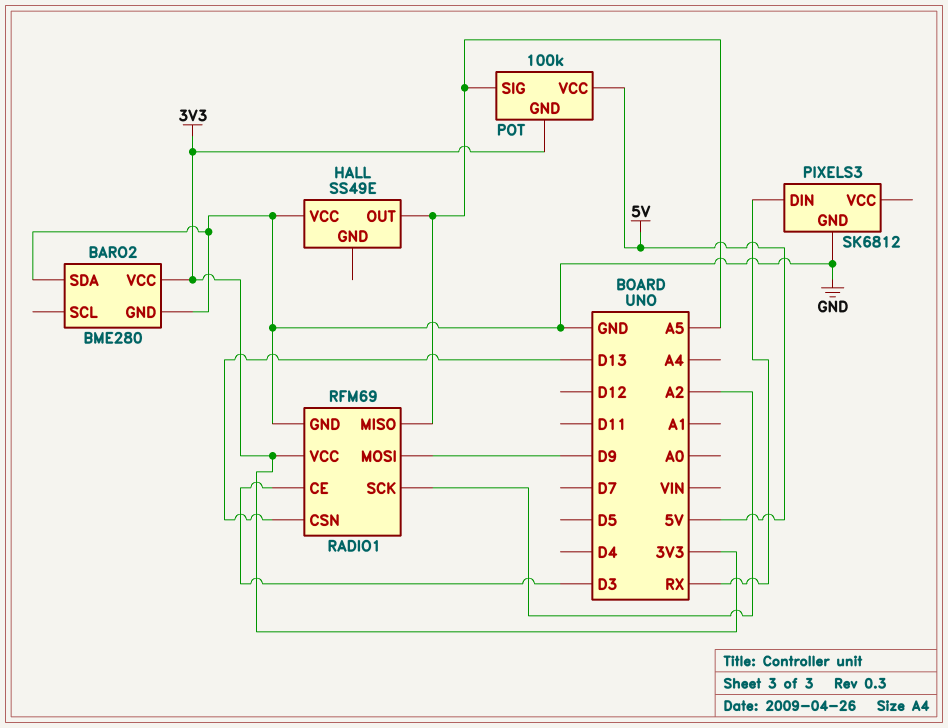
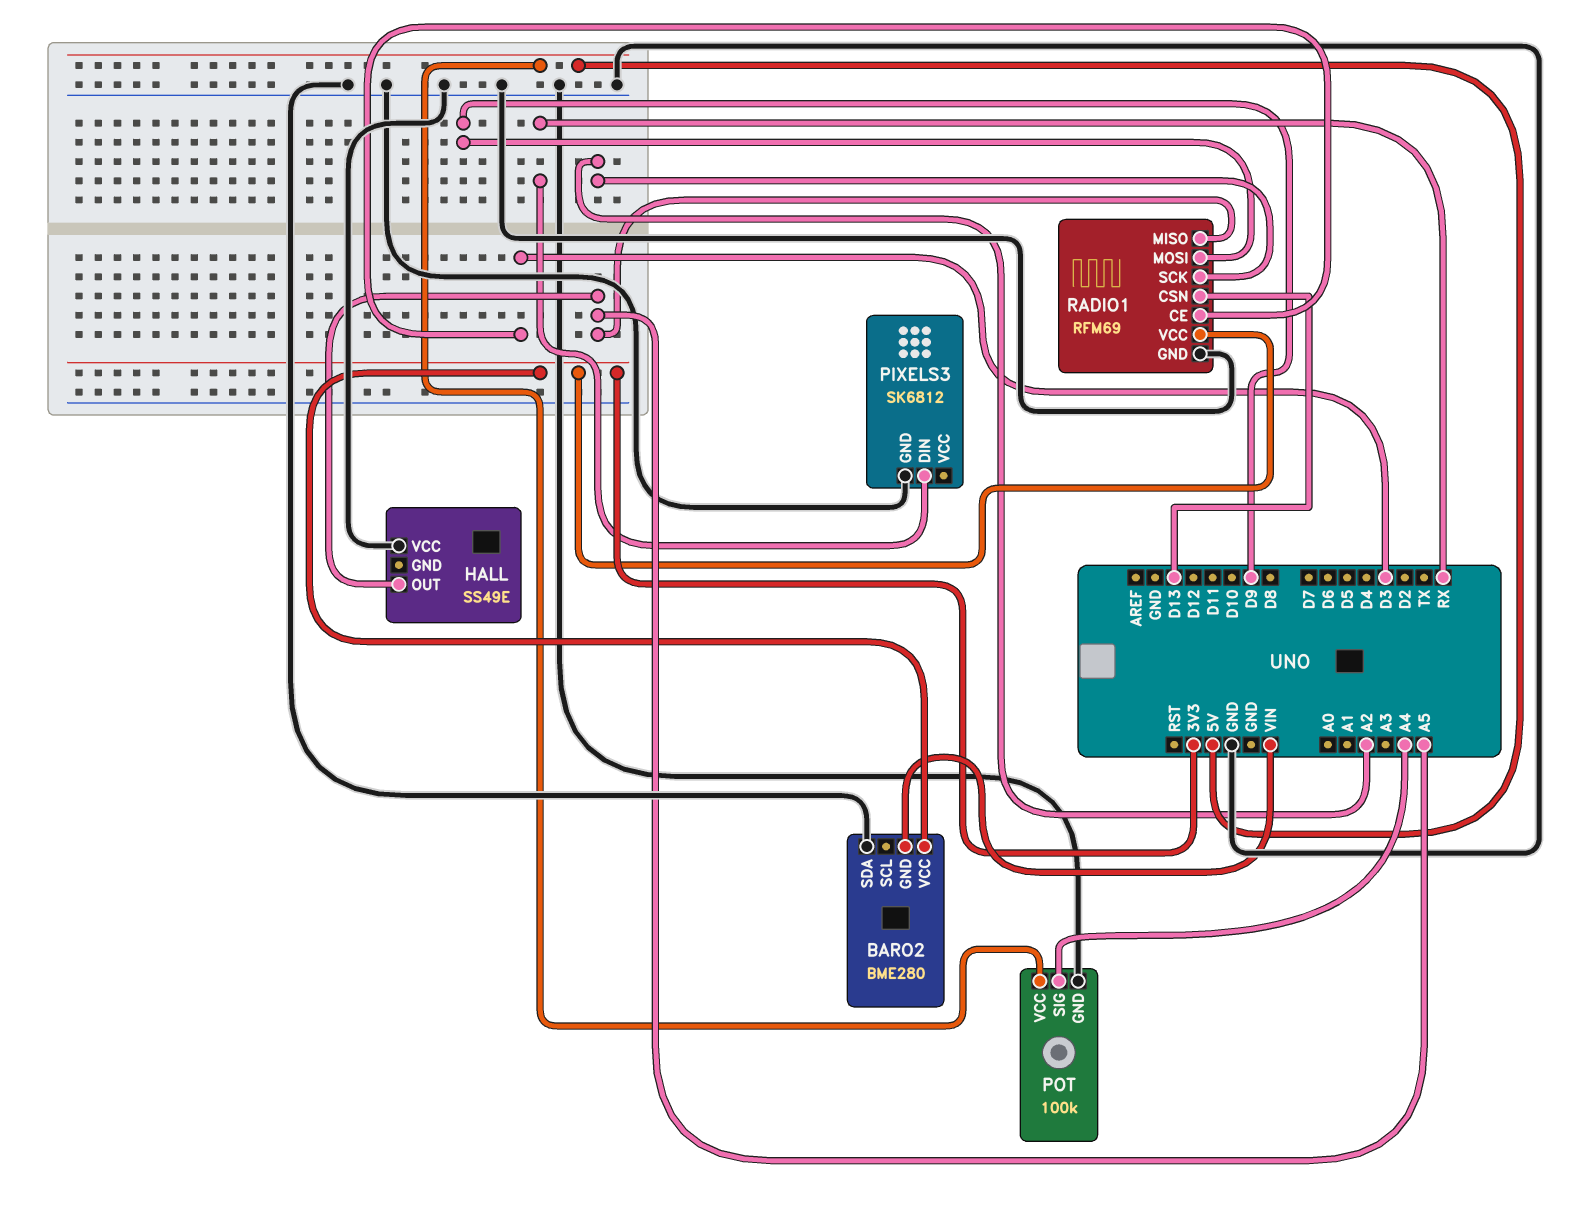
BARO2 pin GND: GND -> VIN
POT pin GND: 3V3 -> GND
POT pin SIG: A5 -> A4

